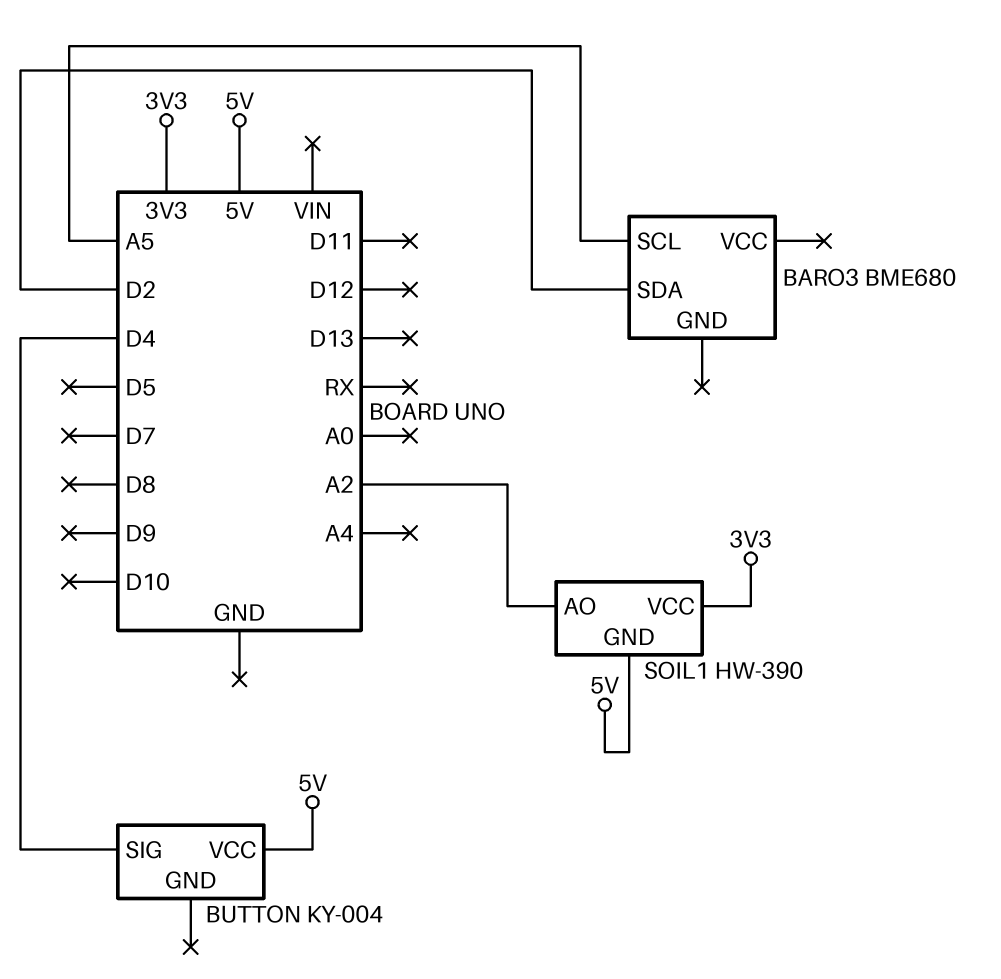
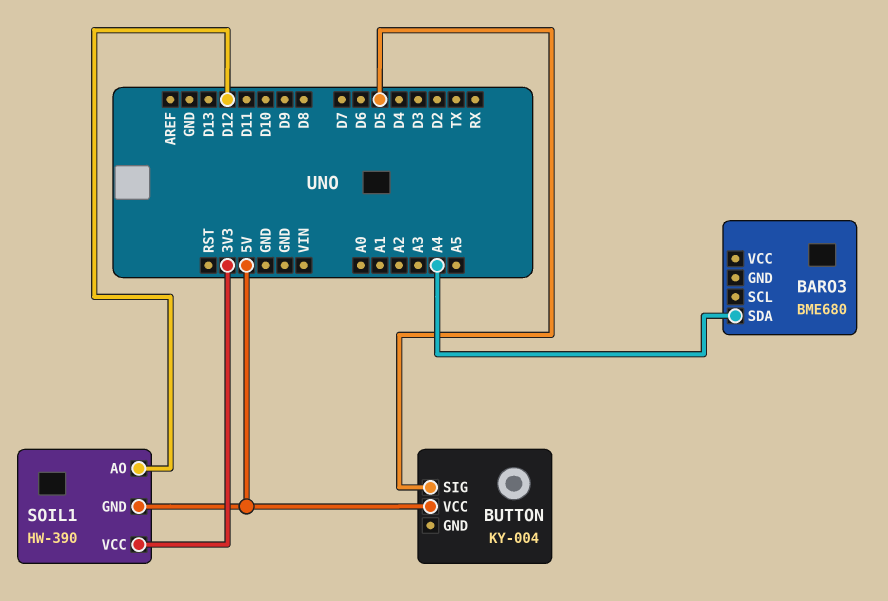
BARO3 pin SCL: A5 -> none
BARO3 pin SDA: D2 -> A4
BUTTON pin SIG: D4 -> D5
SOIL1 pin AO: A2 -> D12

